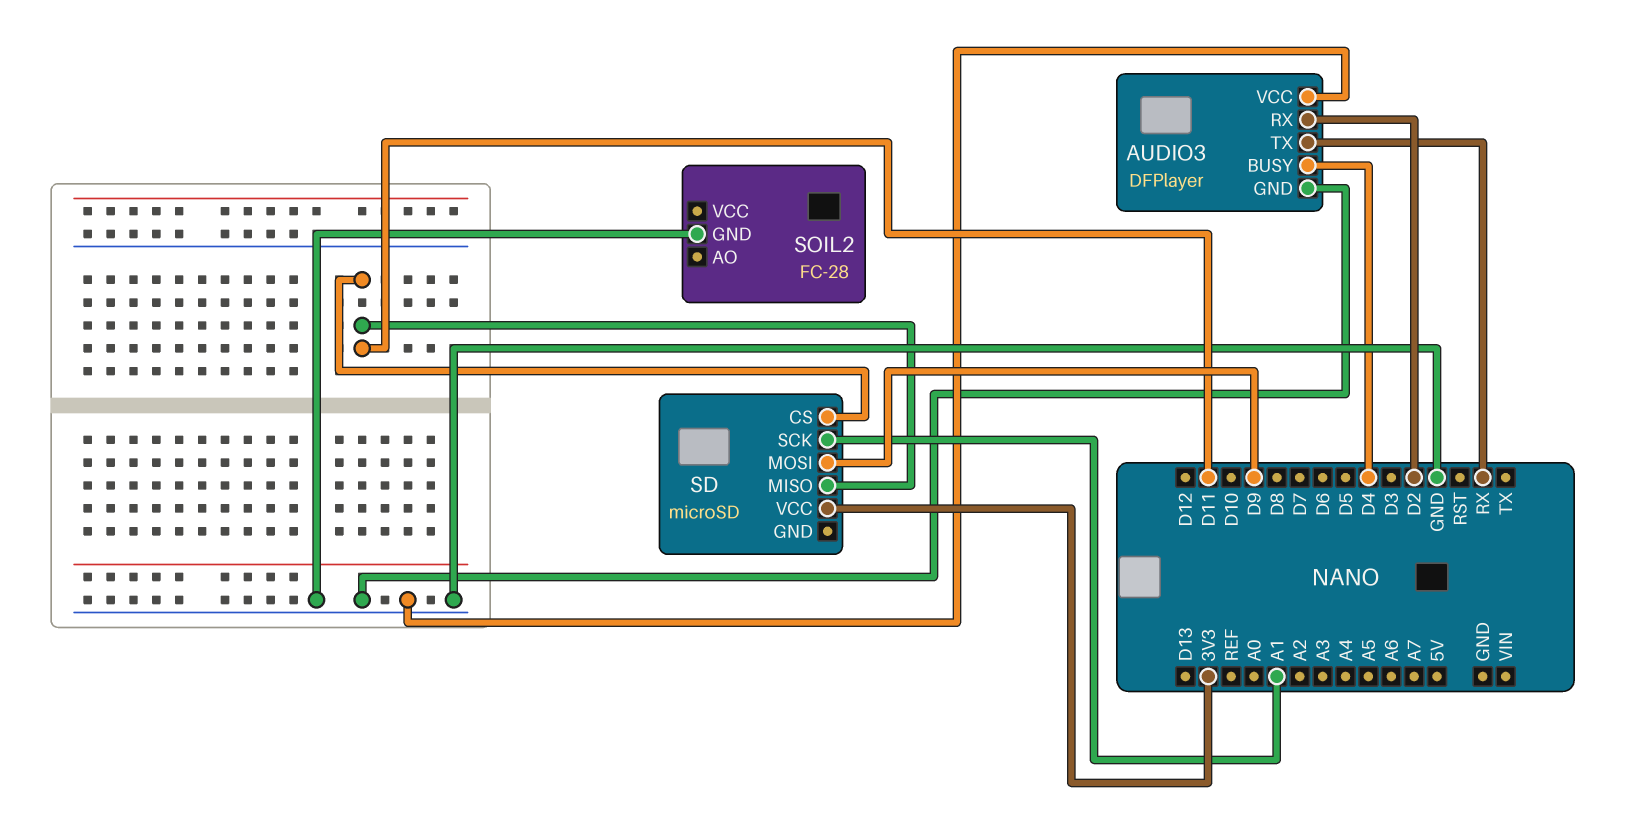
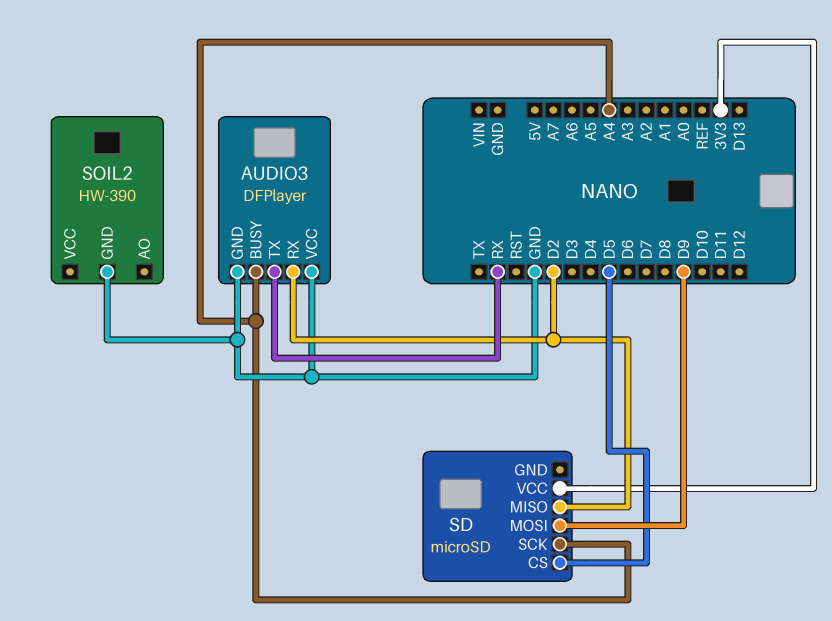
AUDIO3 pin BUSY: D4 -> A4
SD pin CS: D11 -> D5
SD pin MISO: D11 -> D2
SD pin SCK: A1 -> A4
SOIL2: FC-28 -> HW-390

